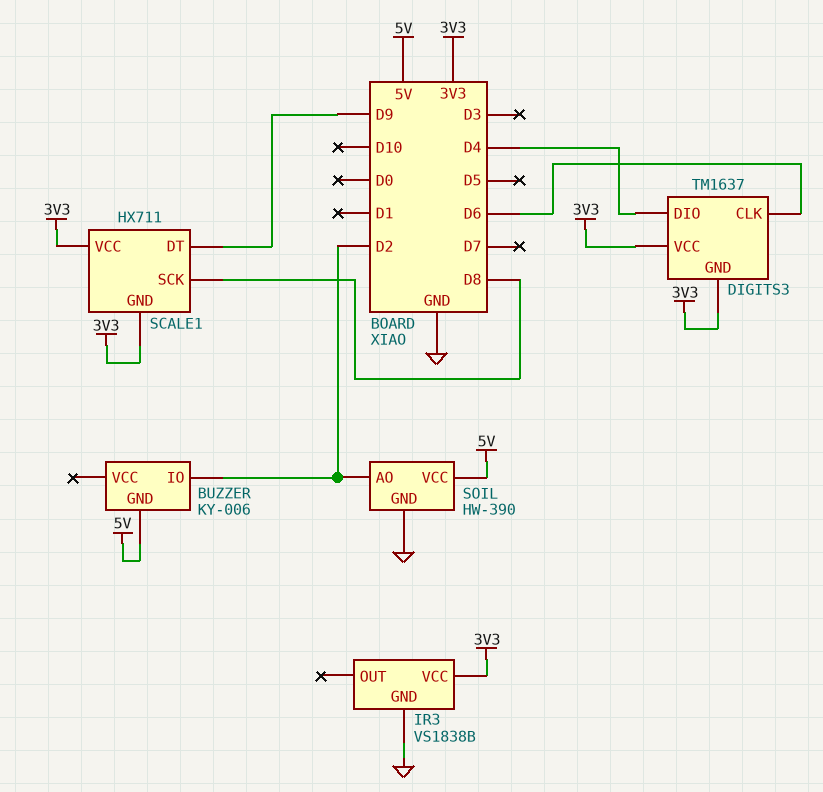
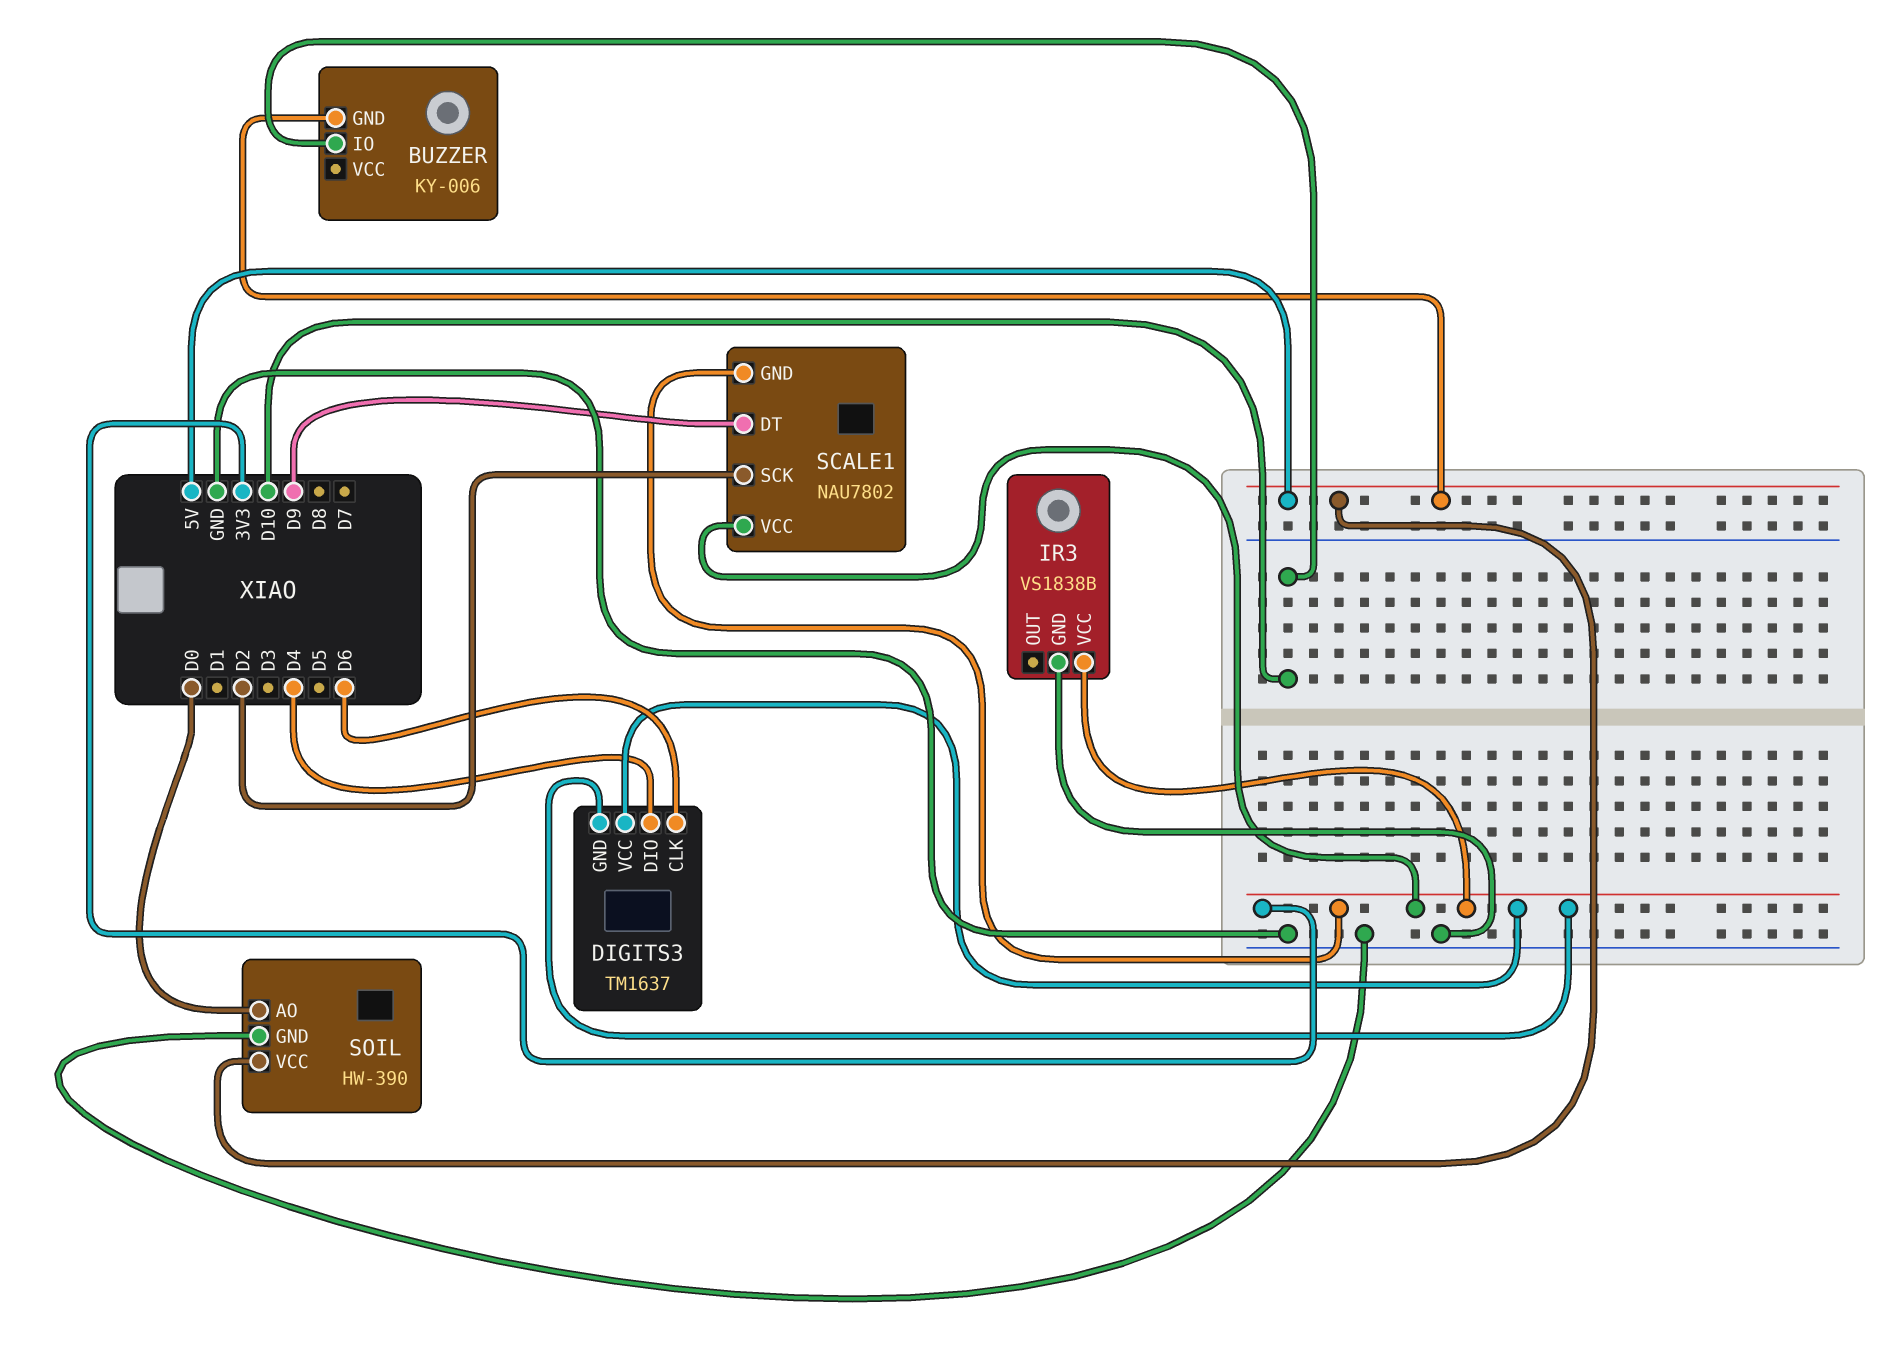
BUZZER pin IO: D2 -> D10
SCALE1: HX711 -> NAU7802
SCALE1 pin SCK: D8 -> D2
SOIL pin AO: D2 -> D0

